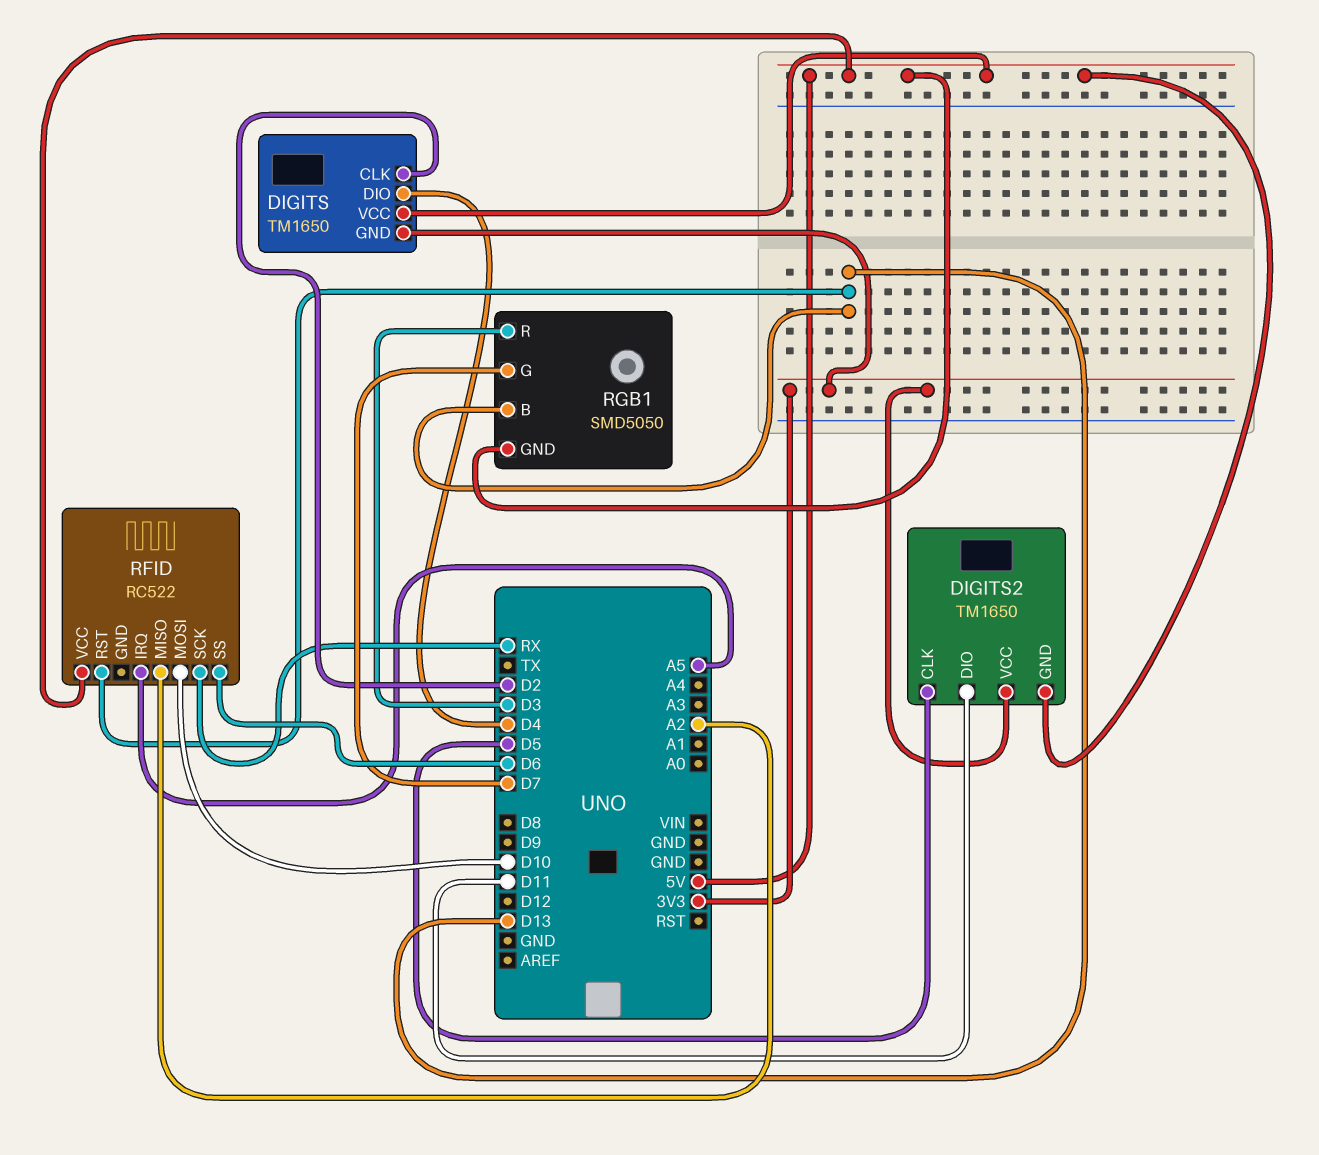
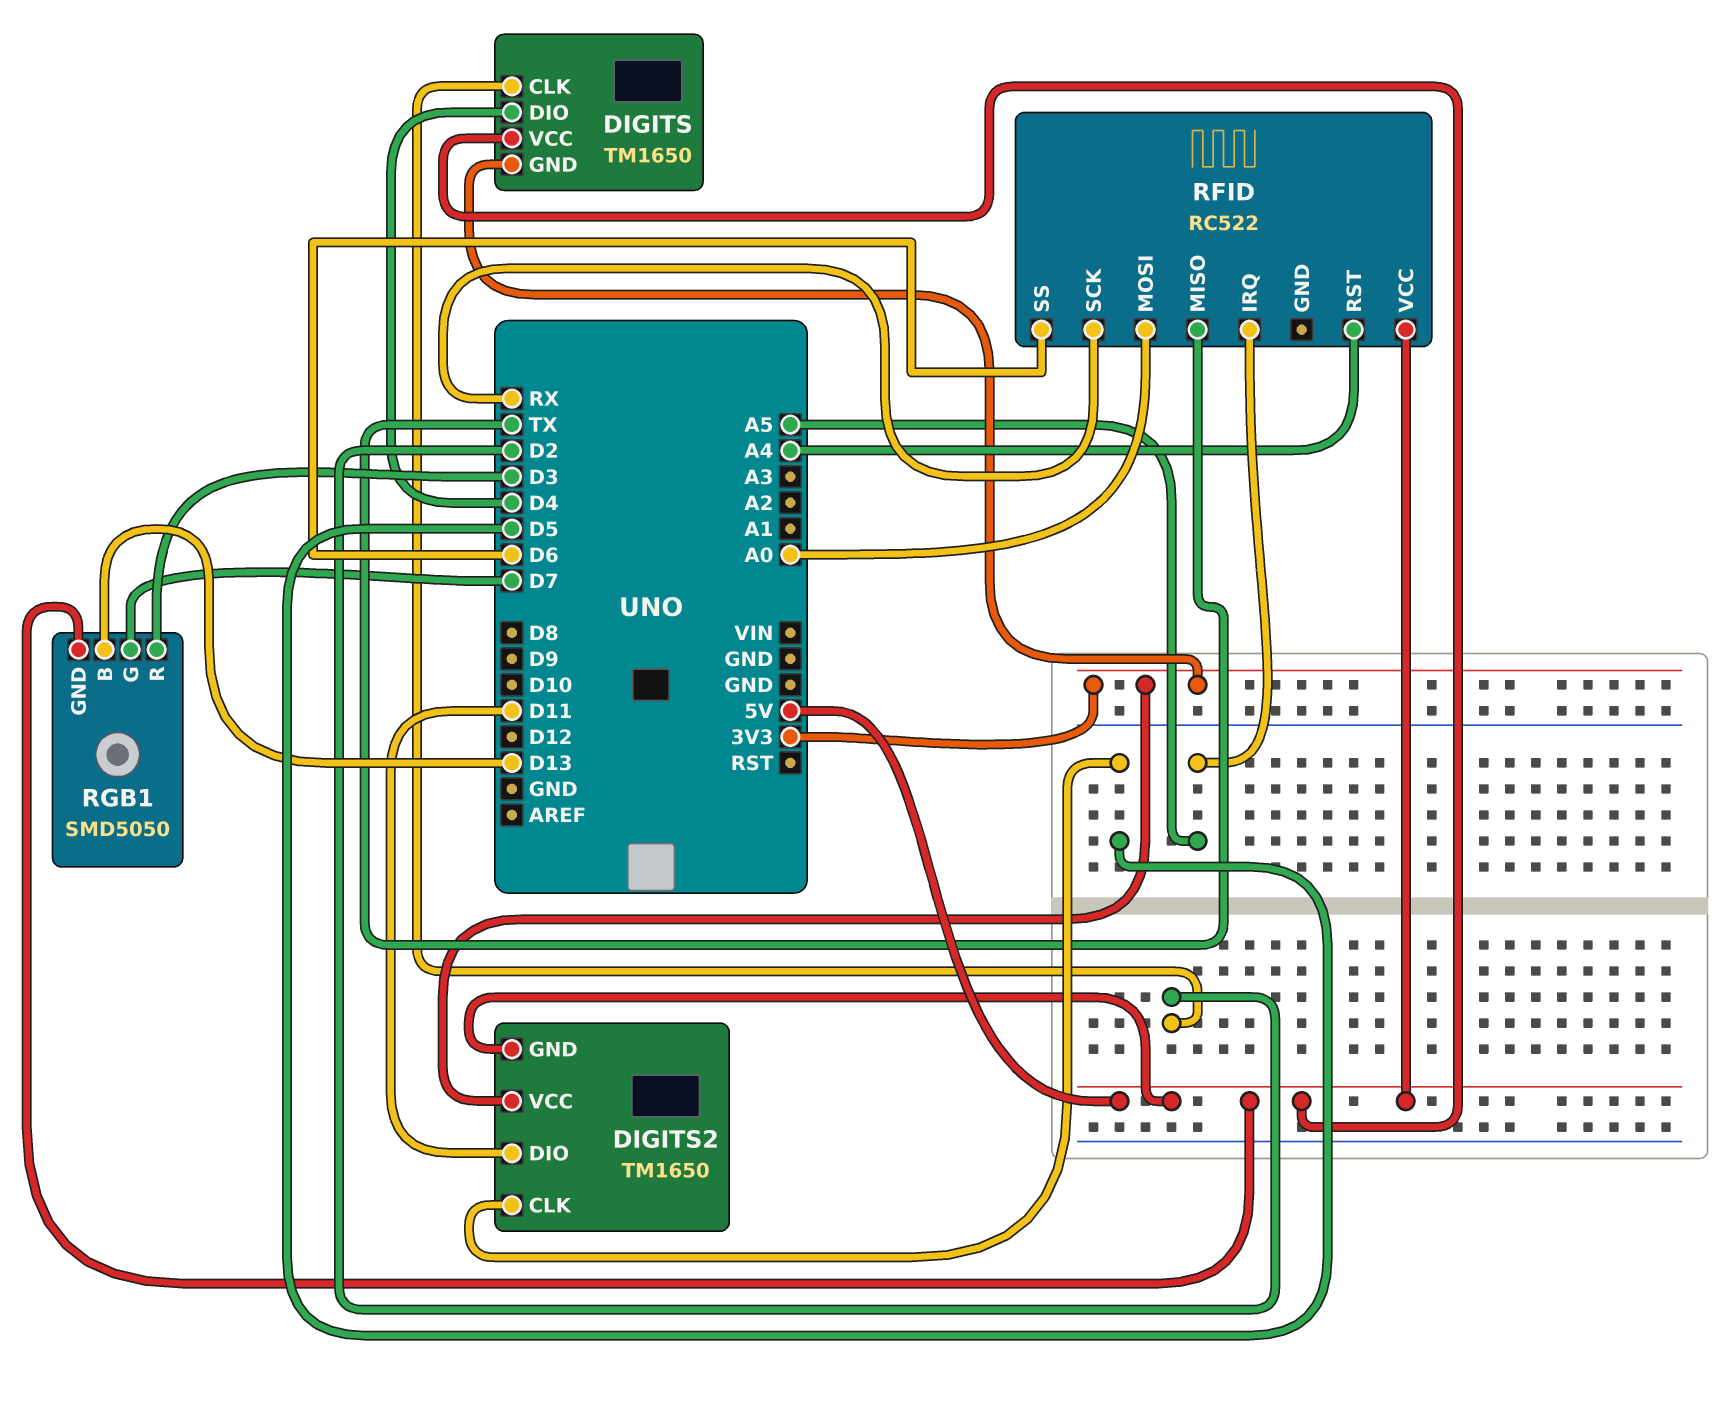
RFID pin MISO: A2 -> TX
RFID pin MOSI: D10 -> A0
RFID pin RST: D13 -> A4

